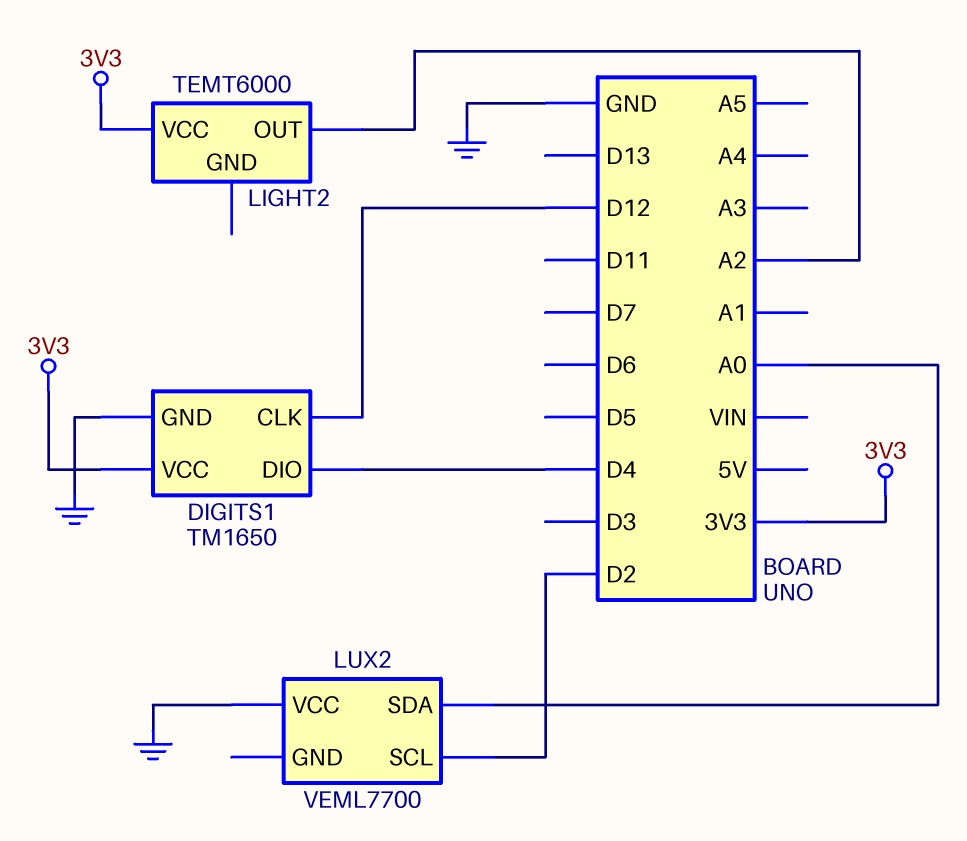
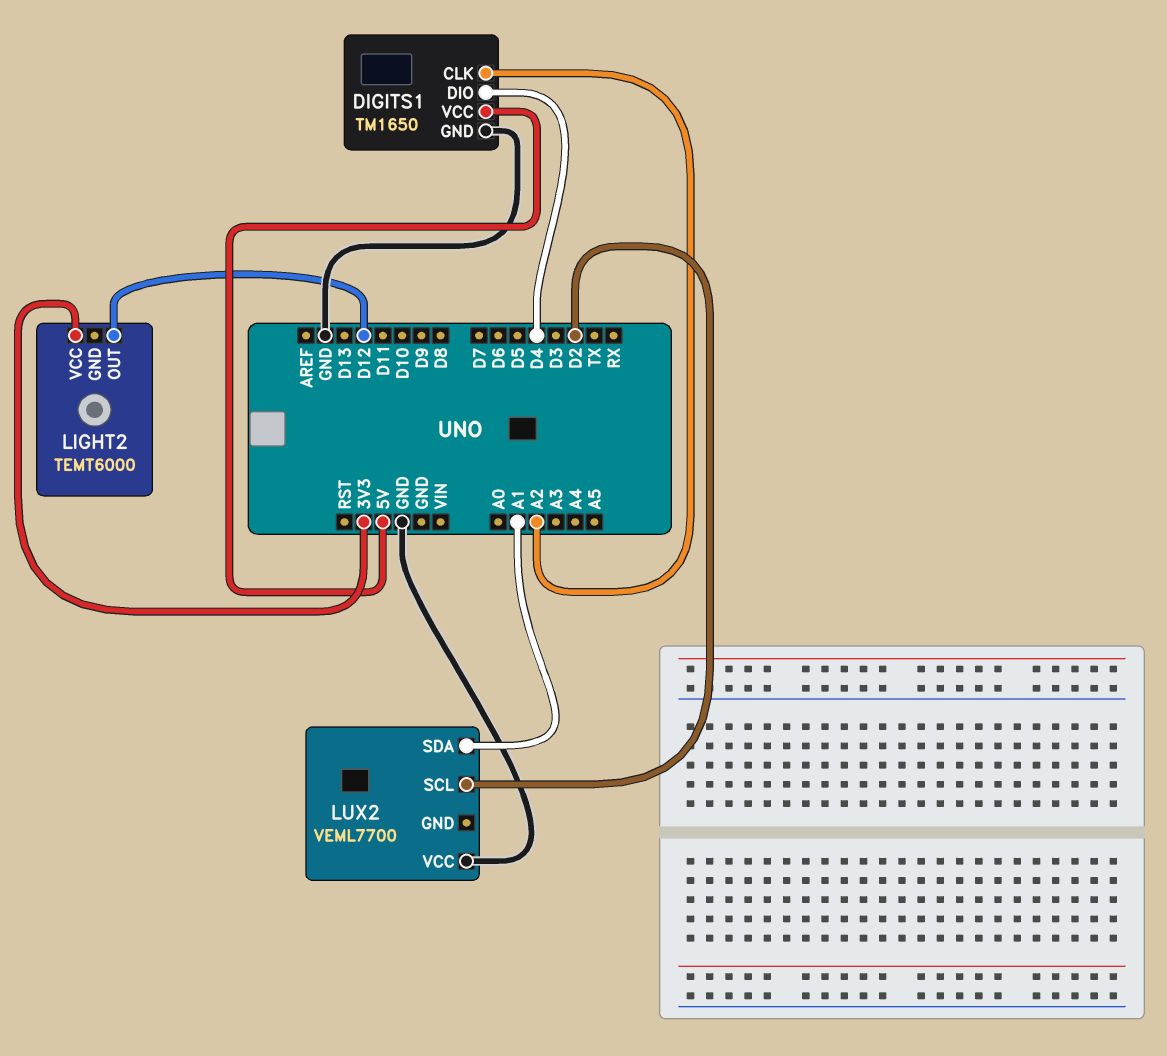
DIGITS1 pin CLK: D12 -> A2
DIGITS1 pin VCC: 3V3 -> 5V
LIGHT2 pin OUT: A2 -> D12
LUX2 pin SDA: A0 -> A1

